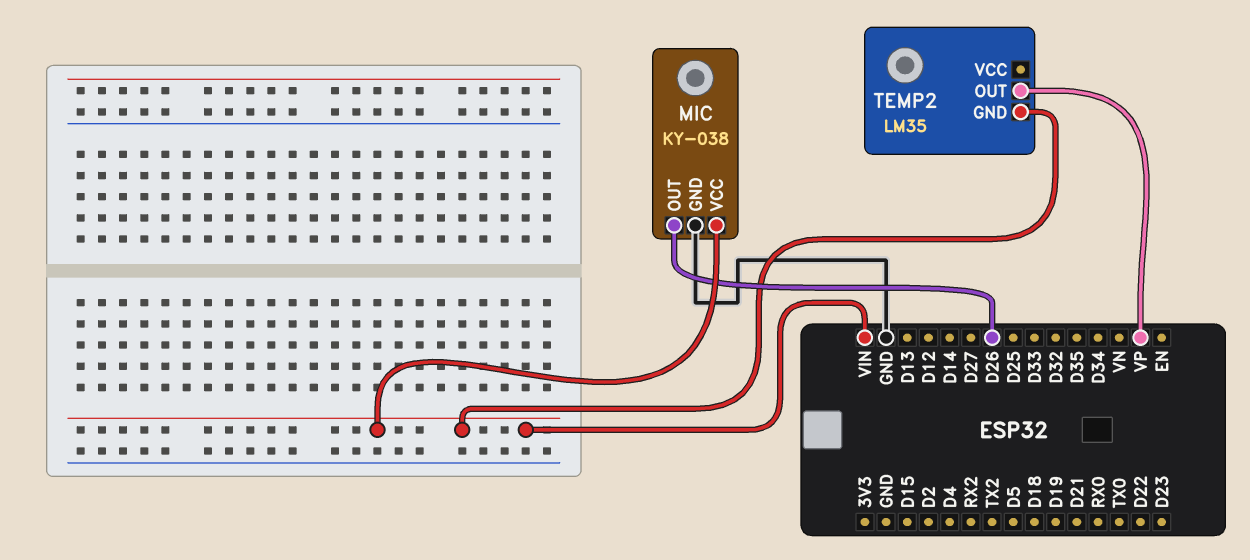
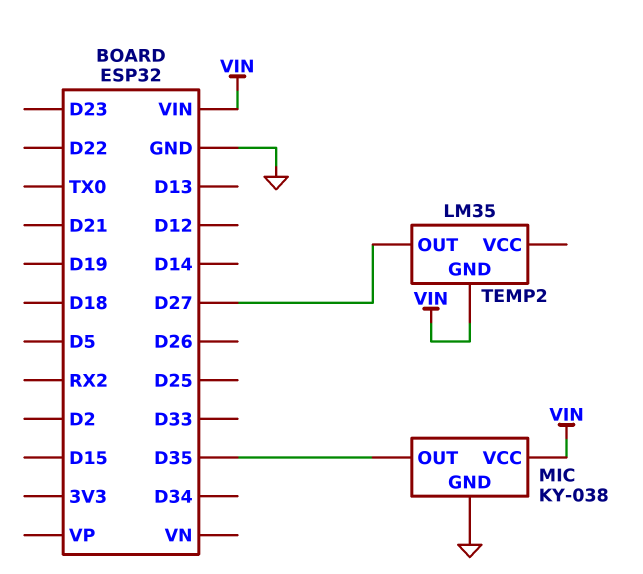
MIC pin OUT: D26 -> D35
TEMP2 pin OUT: VP -> D27

